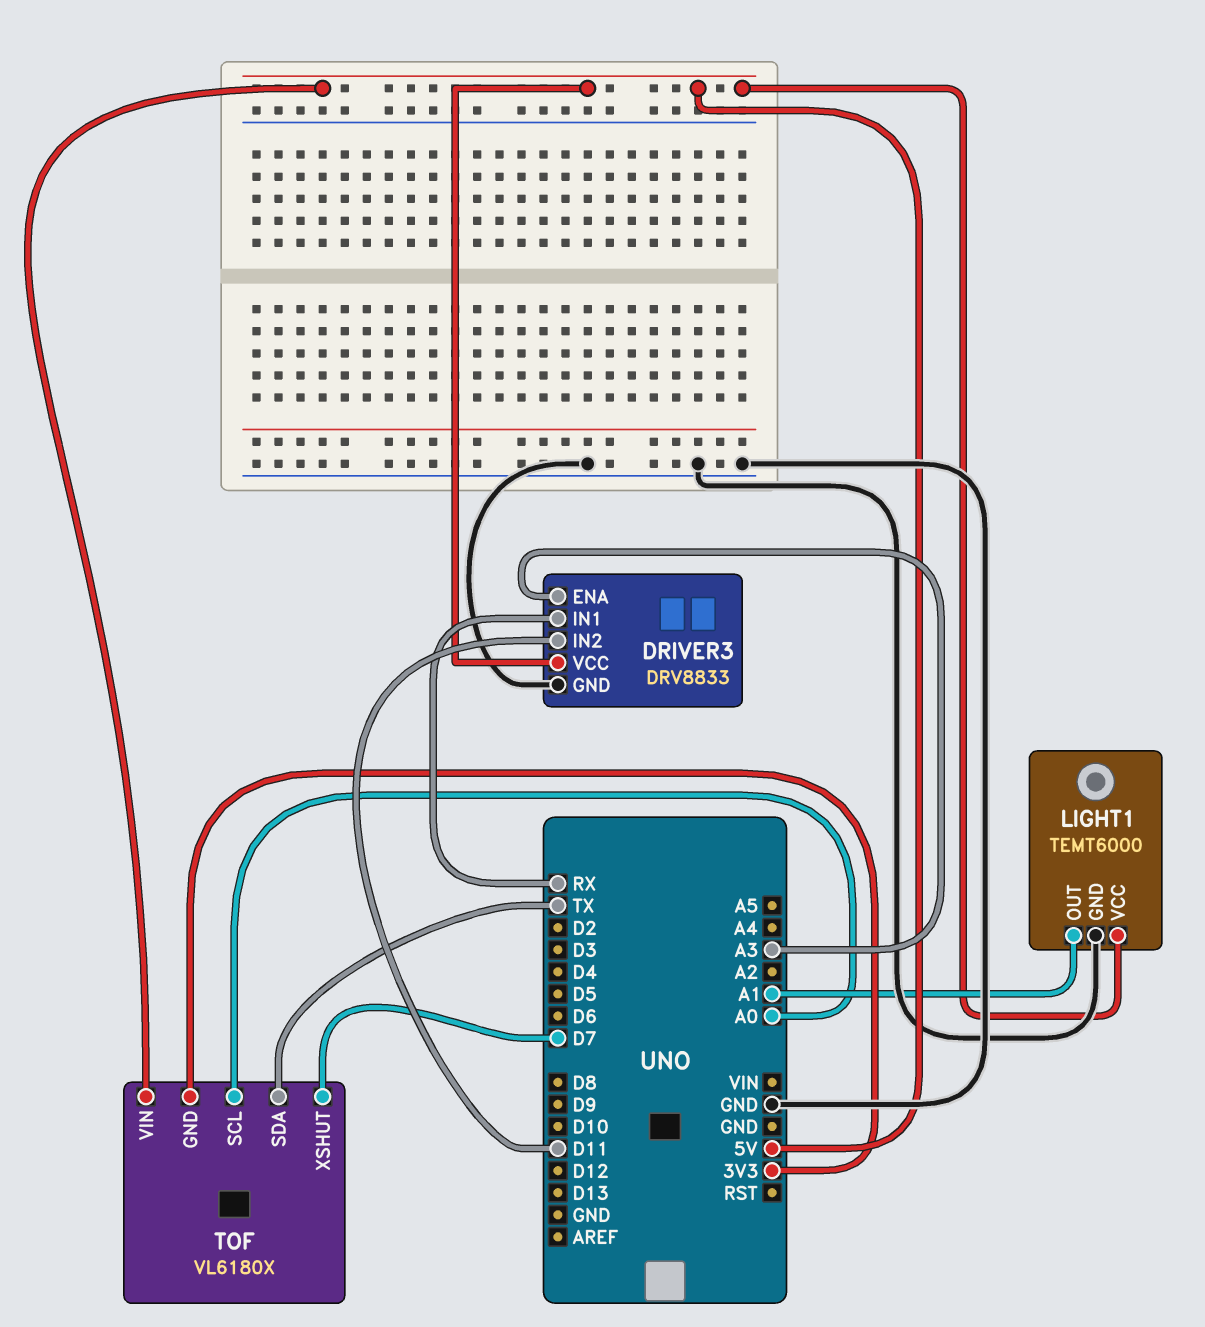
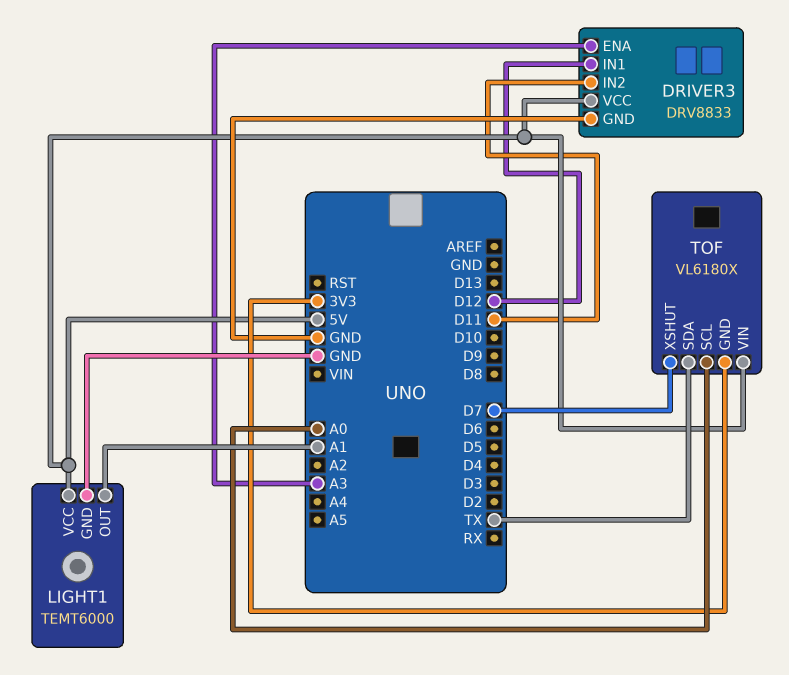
DRIVER3 pin IN1: RX -> D12

